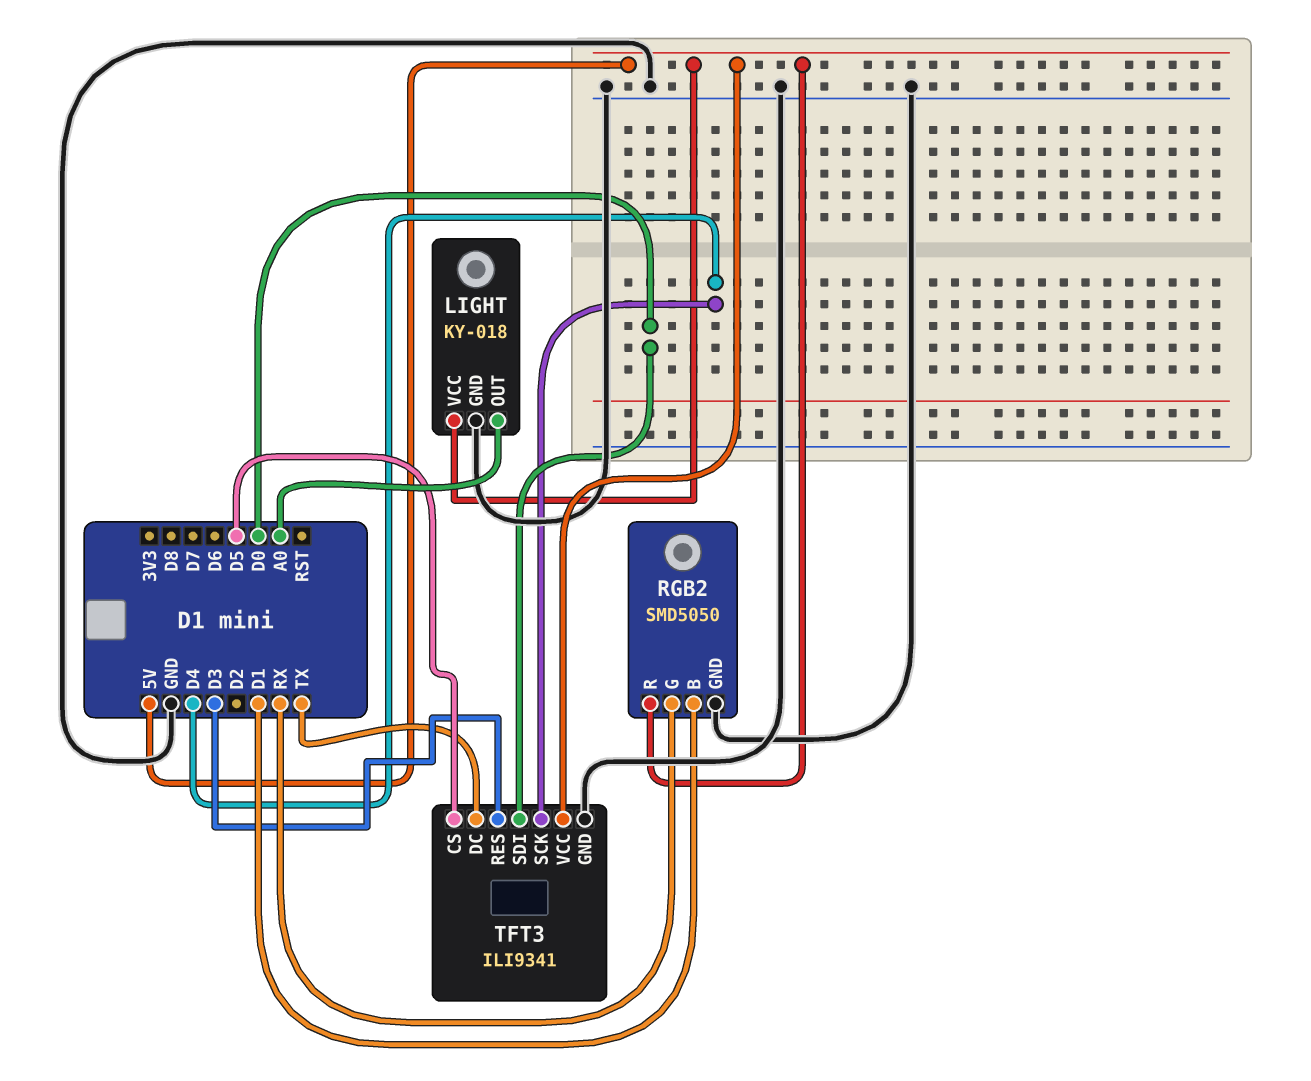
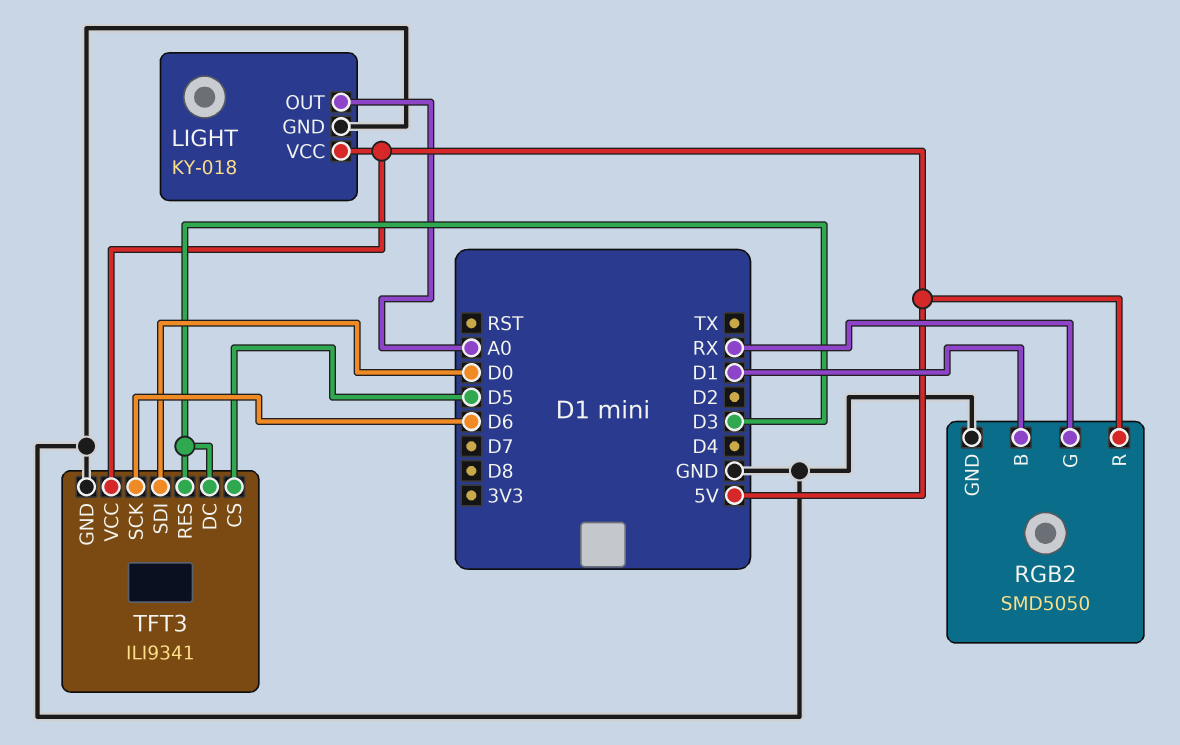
TFT3 pin DC: TX -> D3
TFT3 pin SCK: D4 -> D6

